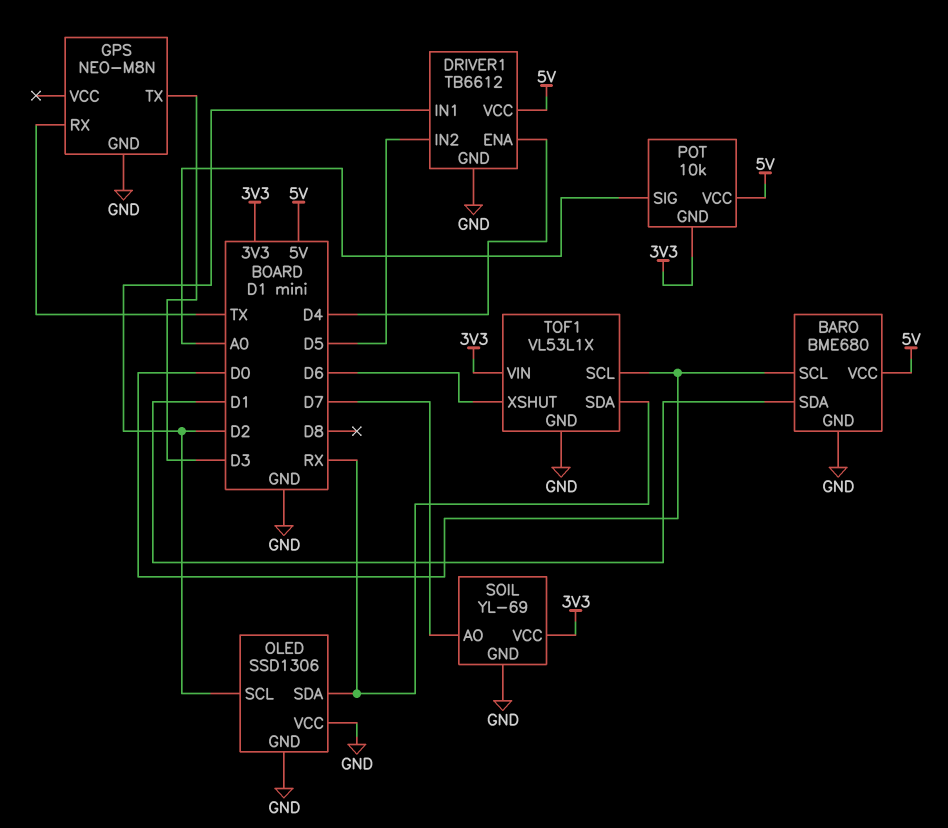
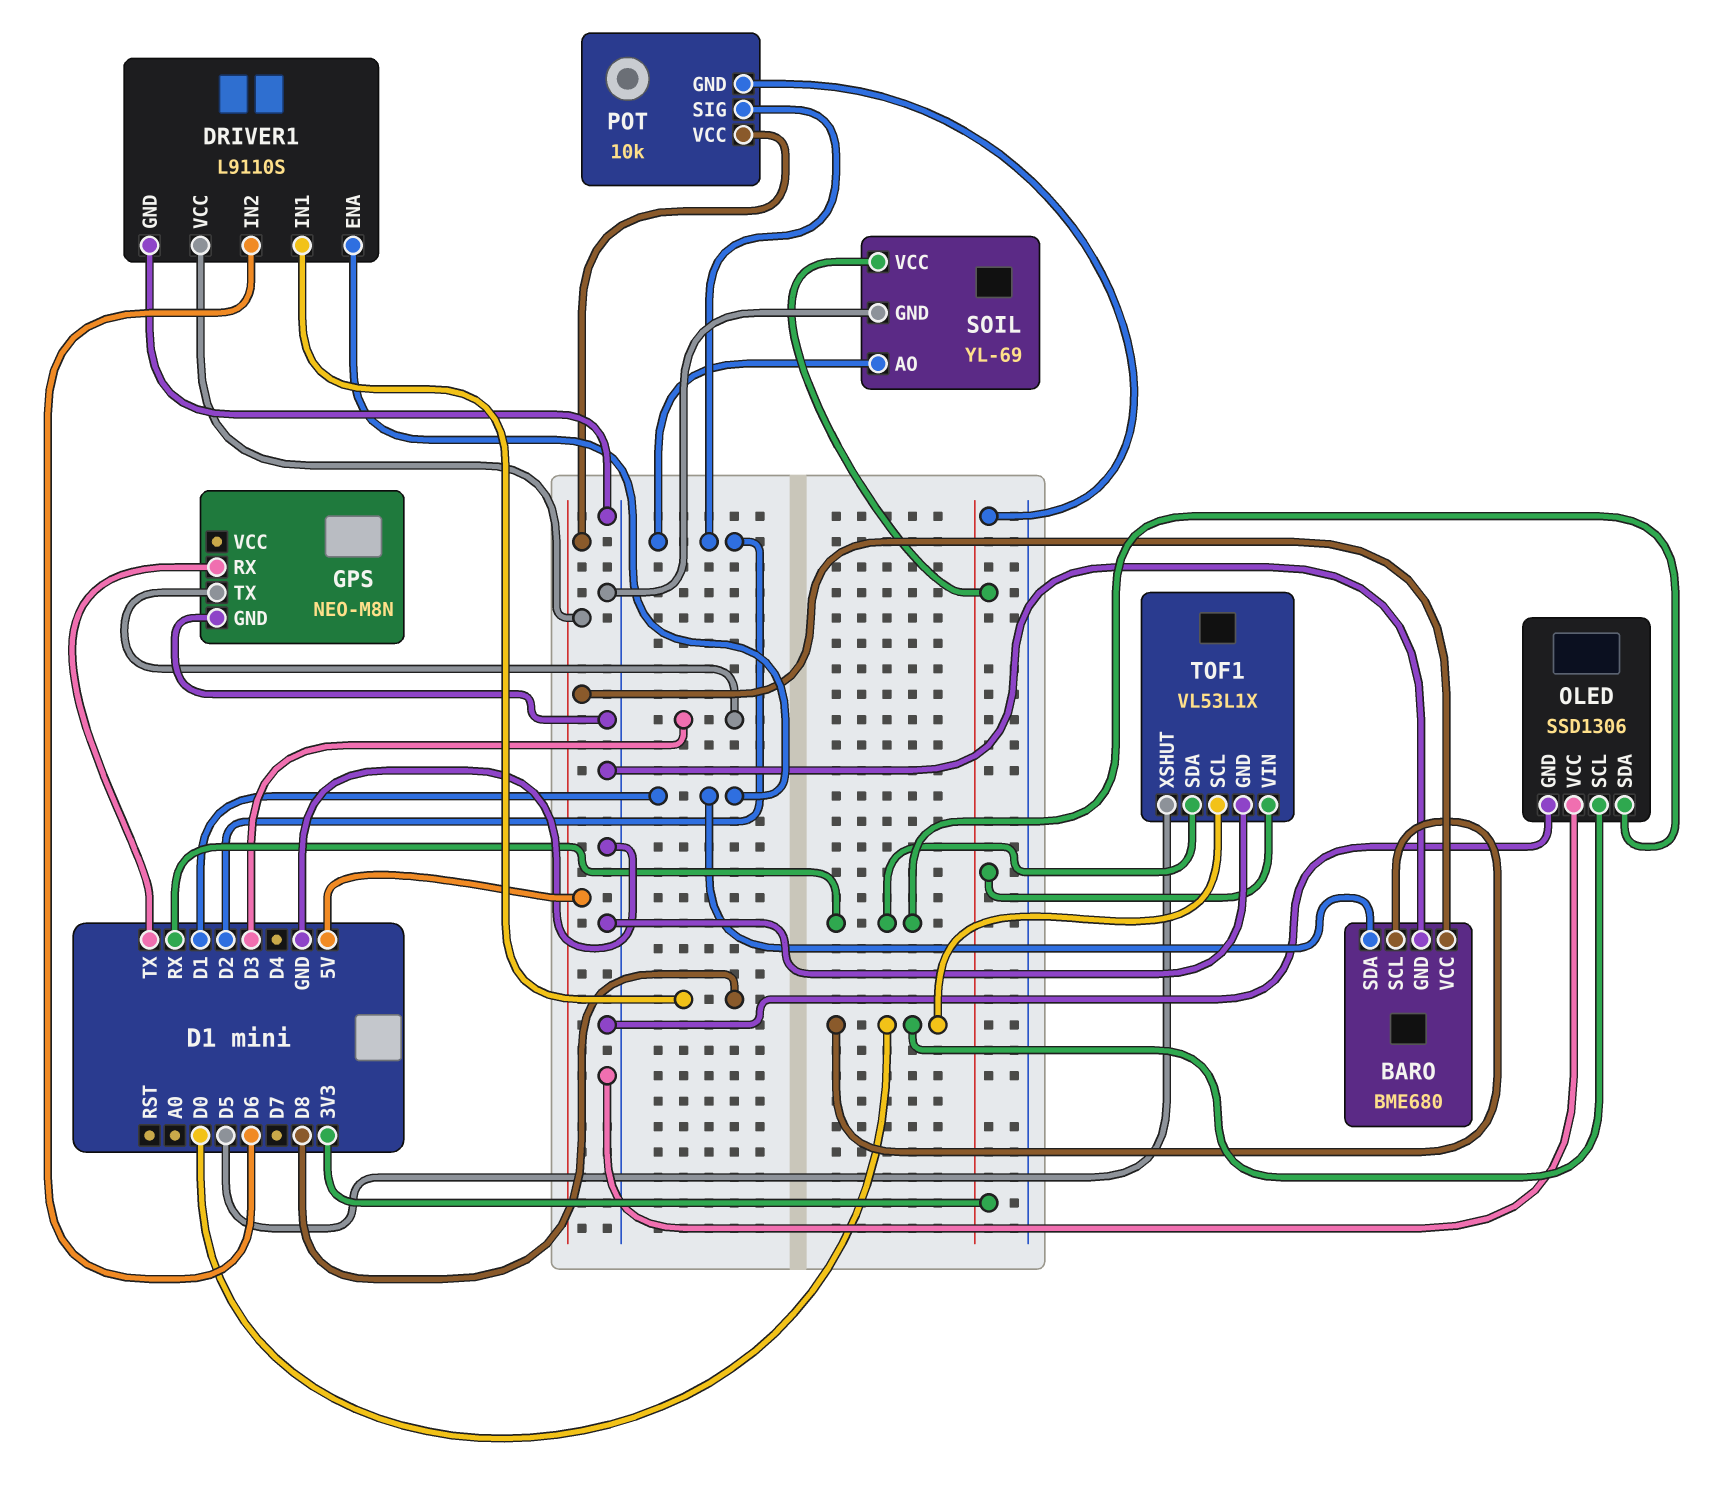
DRIVER1: TB6612 -> L9110S
DRIVER1 pin ENA: D4 -> D1
DRIVER1 pin IN1: D2 -> D8
DRIVER1 pin IN2: D5 -> D6
OLED pin SCL: D2 -> D0
POT pin SIG: A0 -> D2
SOIL pin AO: D7 -> D2
TOF1 pin XSHUT: D6 -> D5

